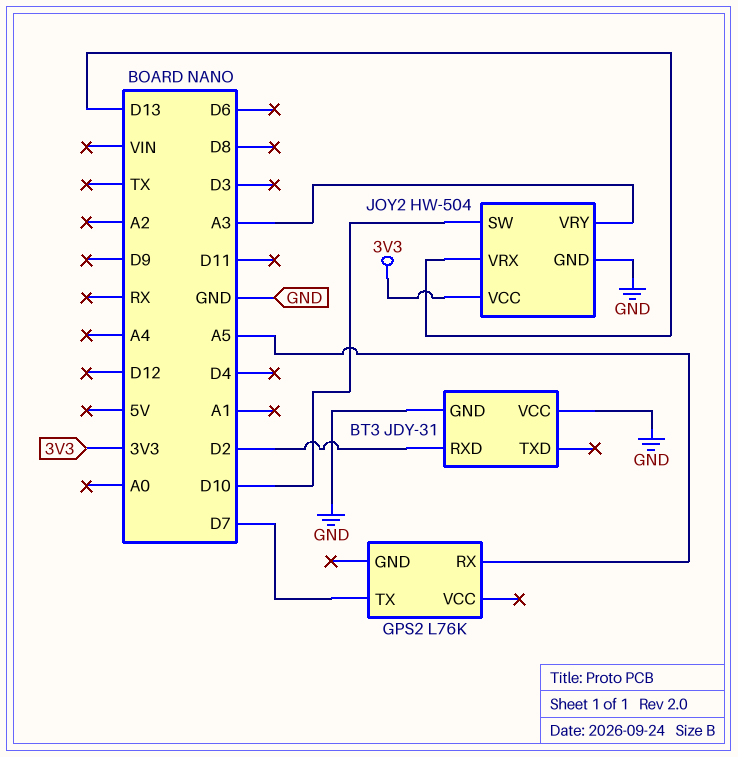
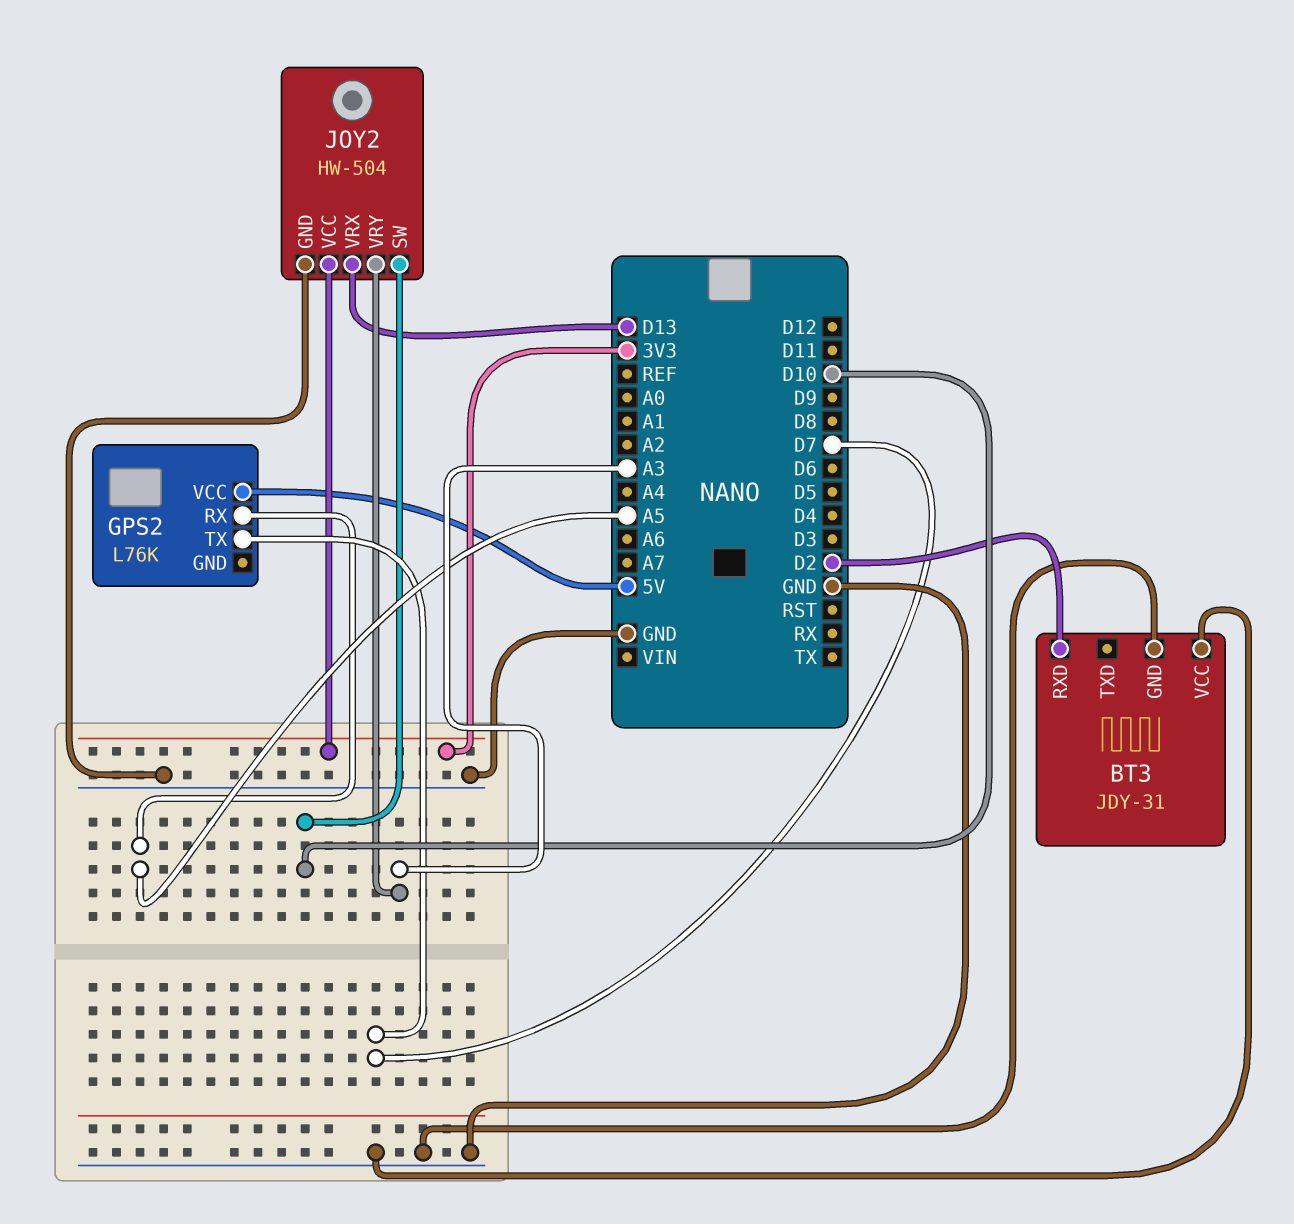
GPS2 pin VCC: none -> 5V

